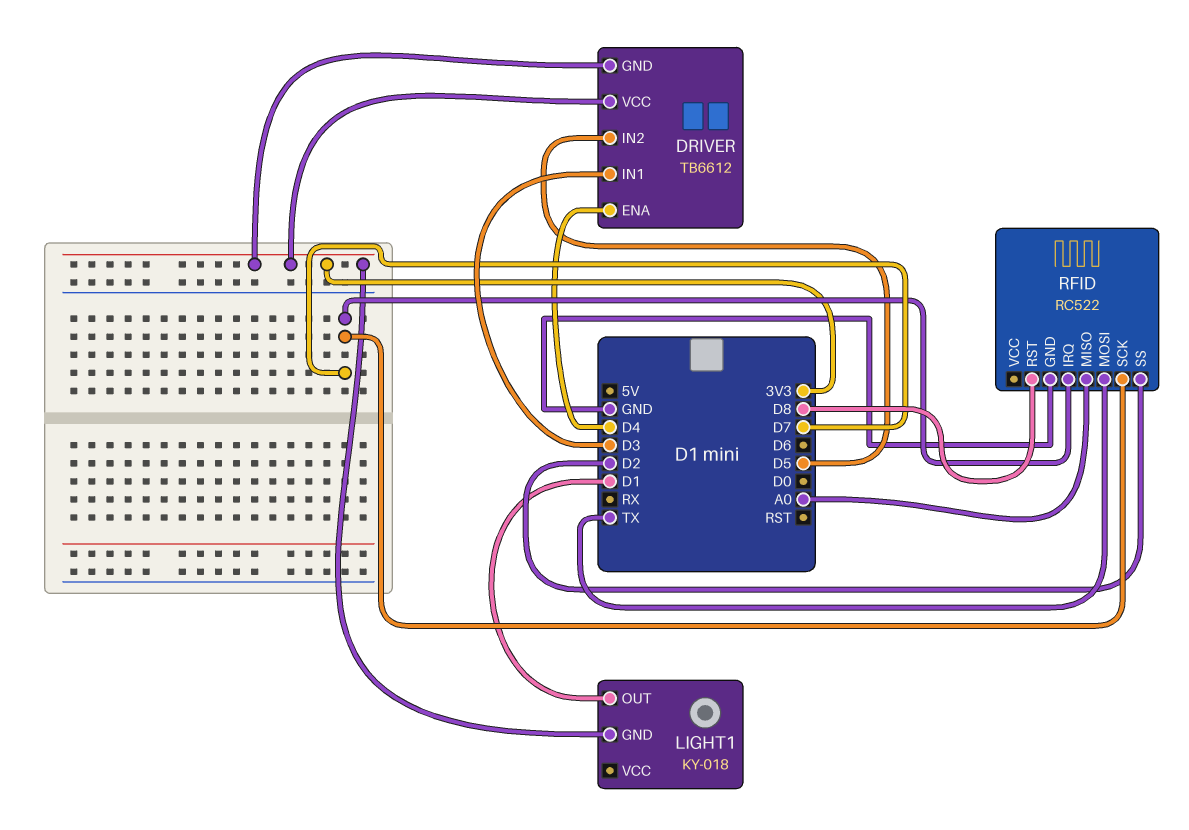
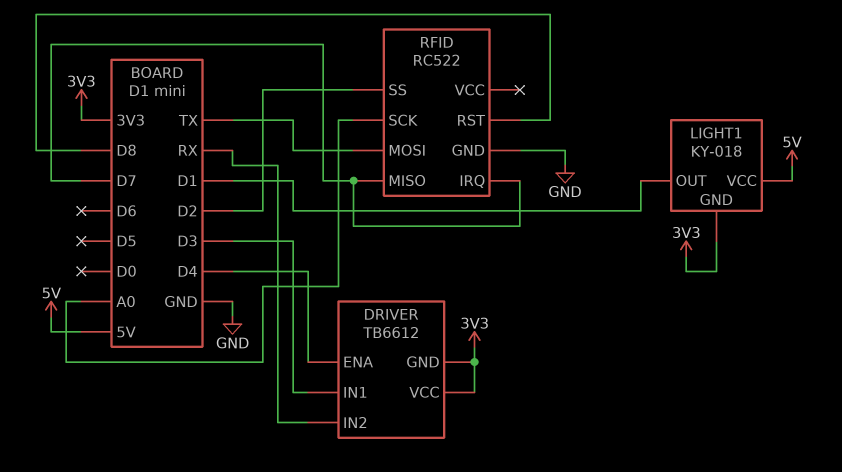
DRIVER pin IN2: D5 -> RX
LIGHT1 pin VCC: none -> 5V
RFID pin MISO: A0 -> D7
RFID pin SCK: D7 -> A0

